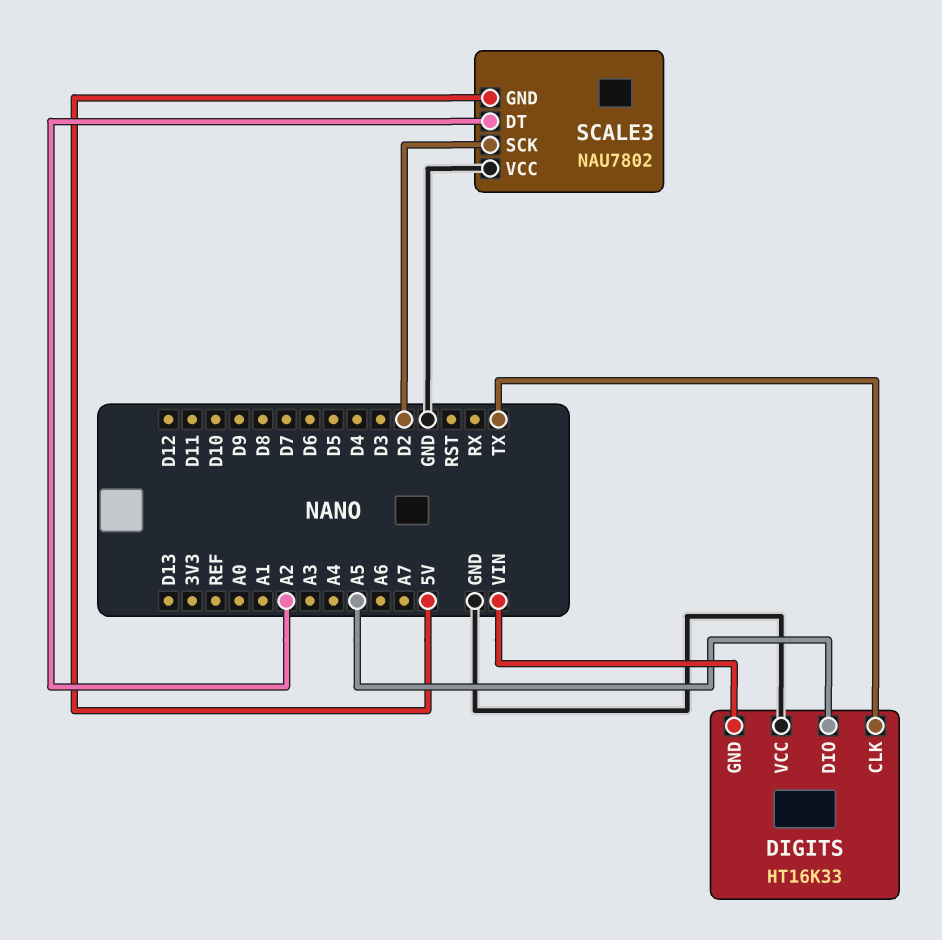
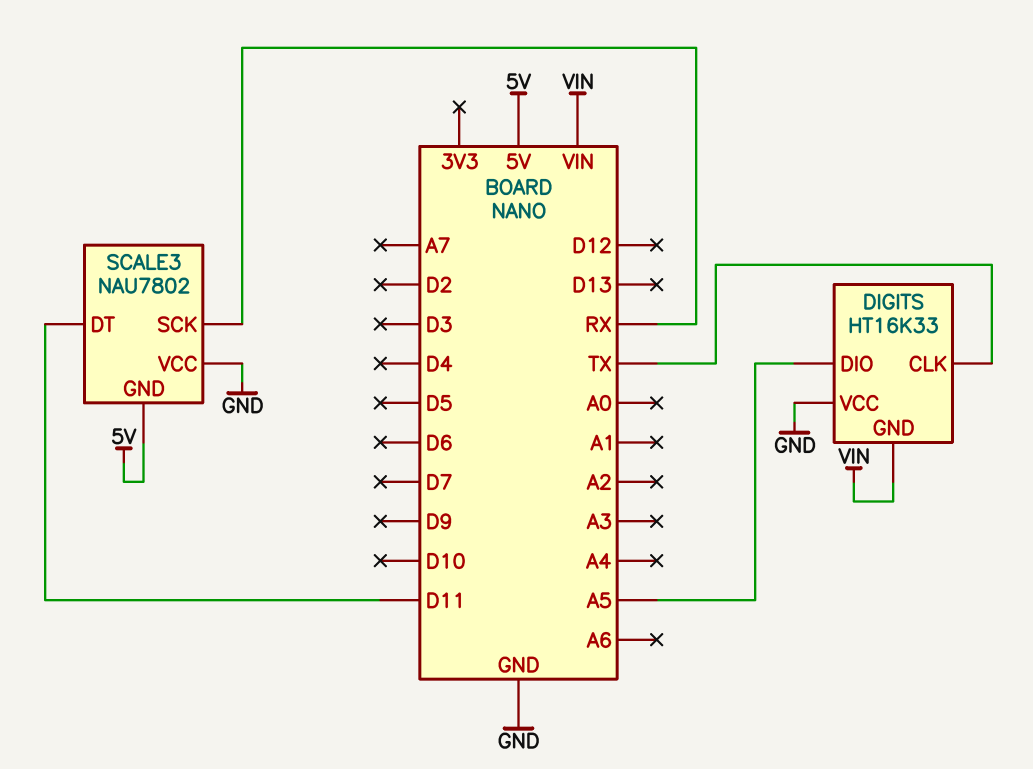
SCALE3 pin DT: A2 -> D11
SCALE3 pin SCK: D2 -> RX

